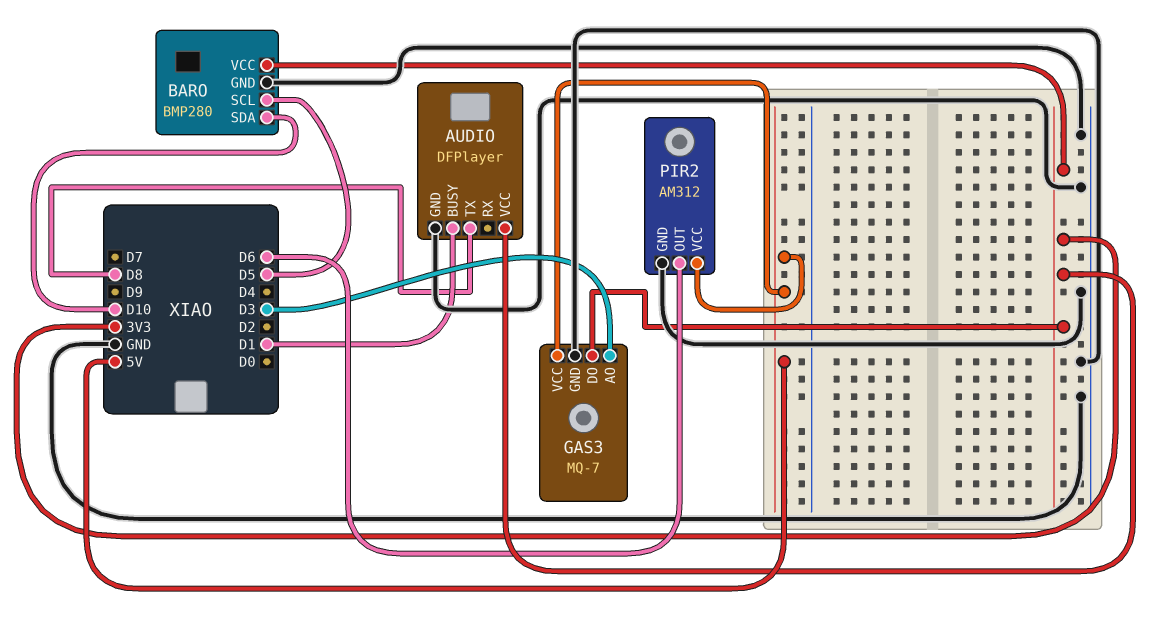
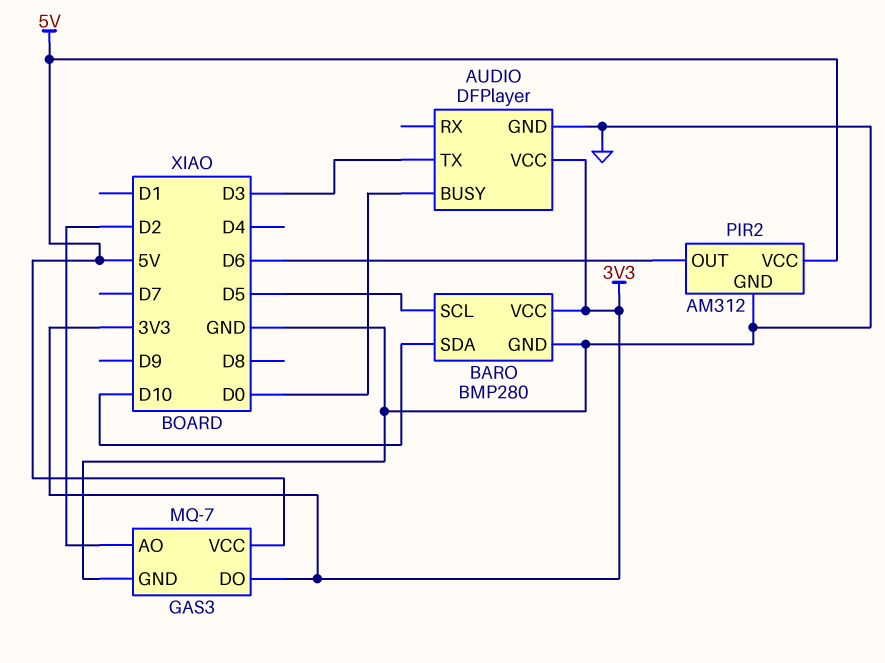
AUDIO pin BUSY: D1 -> D0
AUDIO pin TX: D8 -> D3
GAS3 pin AO: D3 -> D2

